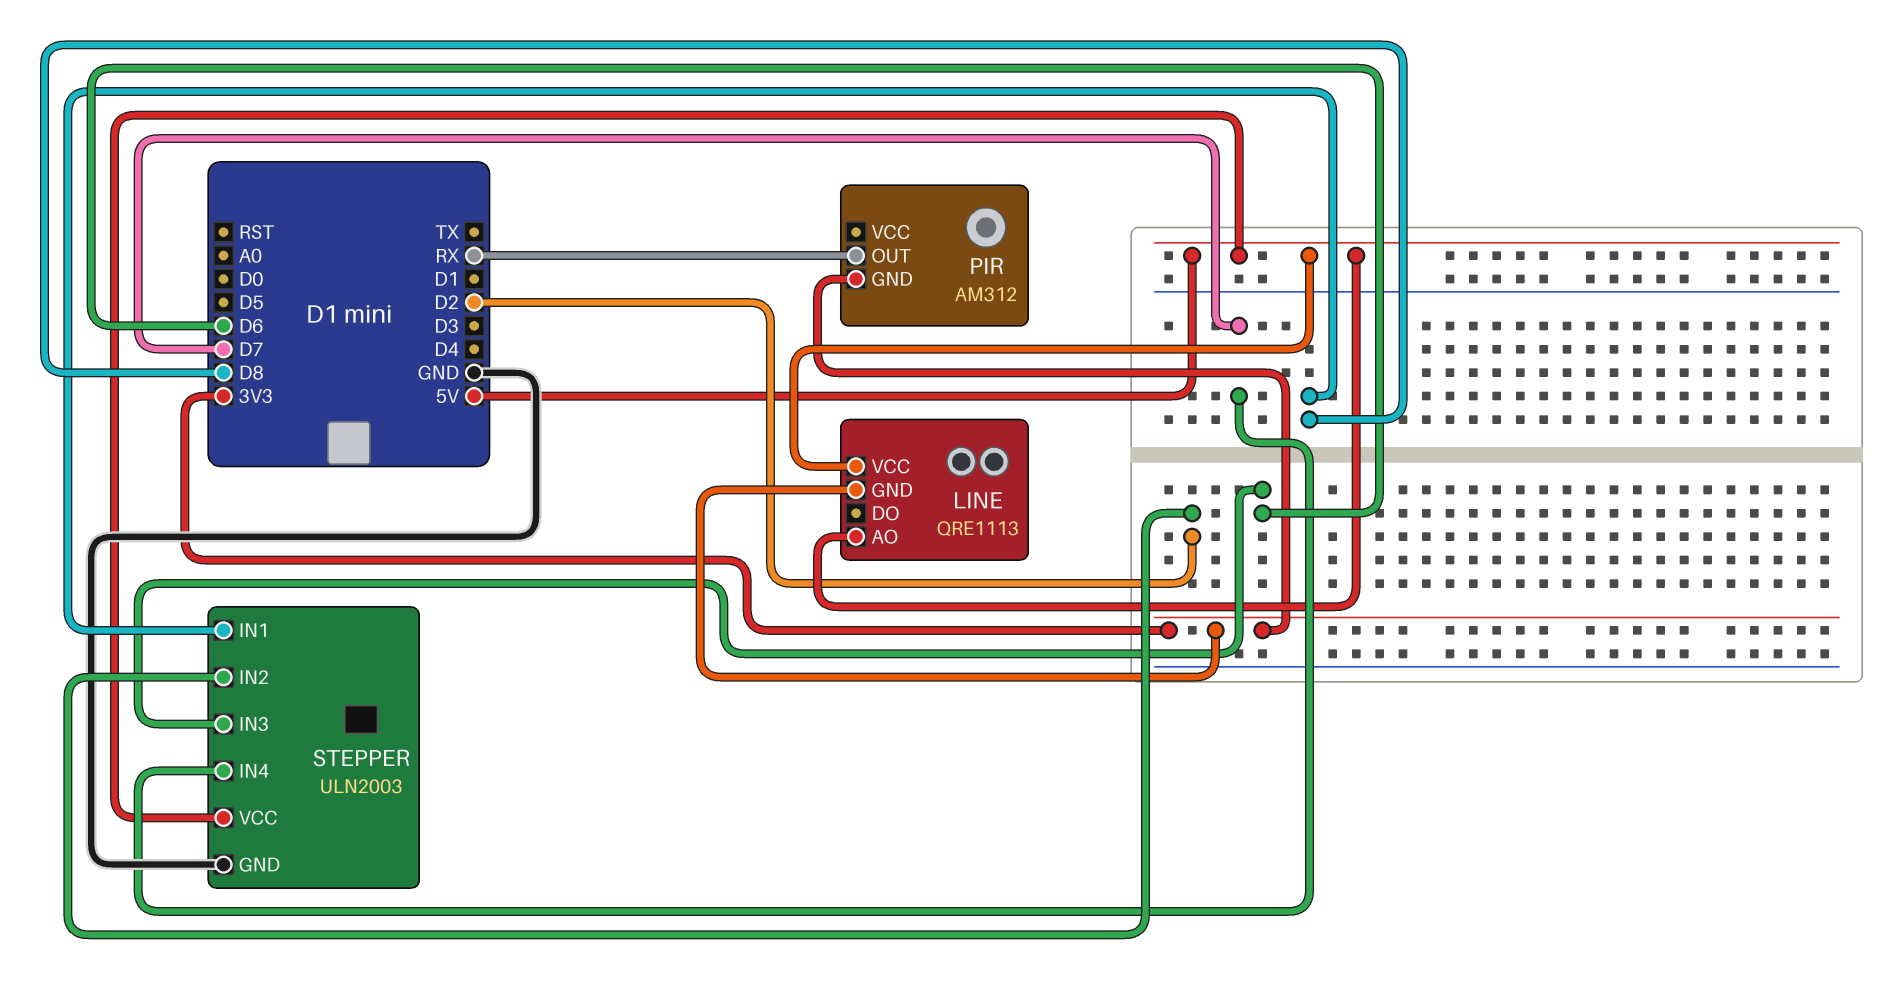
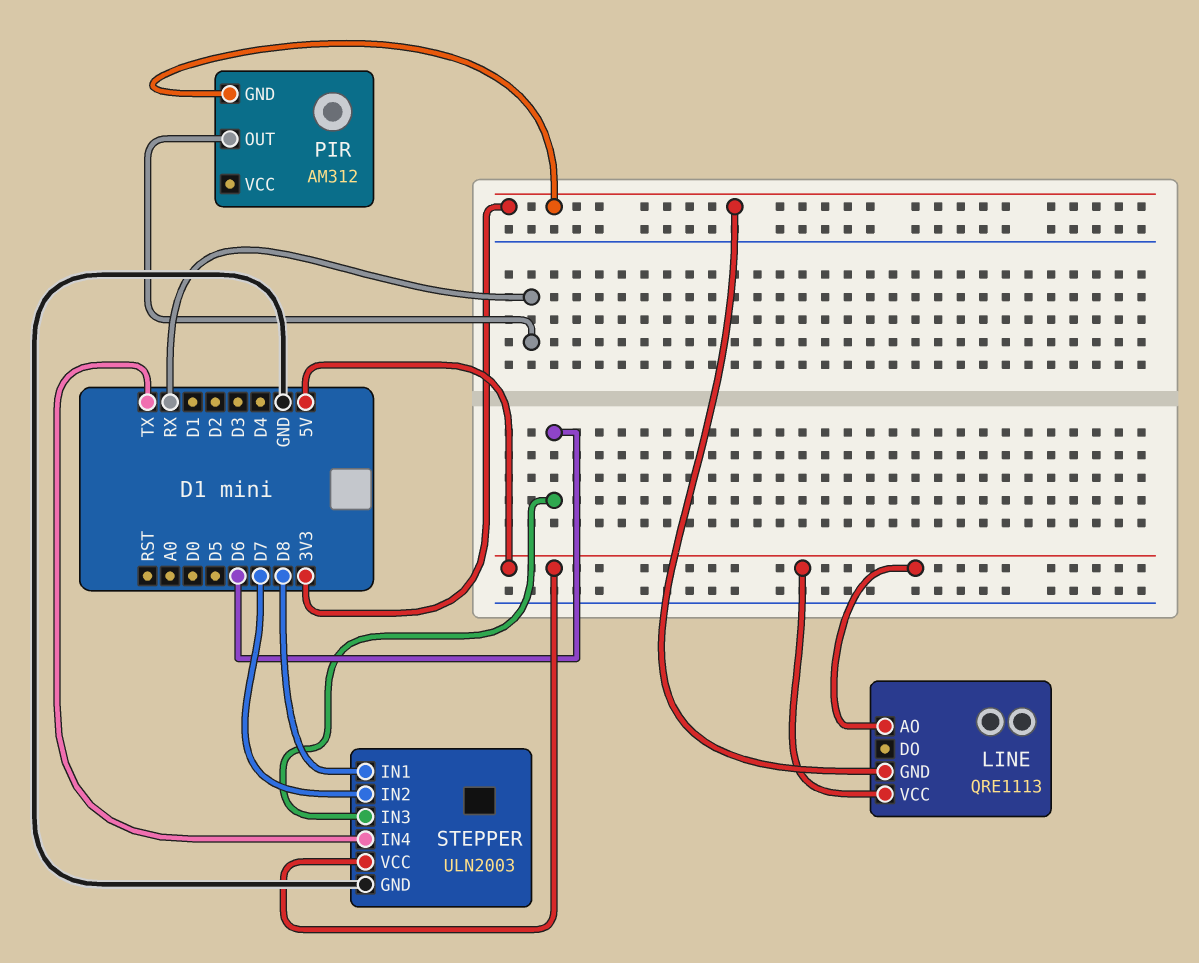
STEPPER pin IN2: D2 -> D7
STEPPER pin IN4: D7 -> TX

